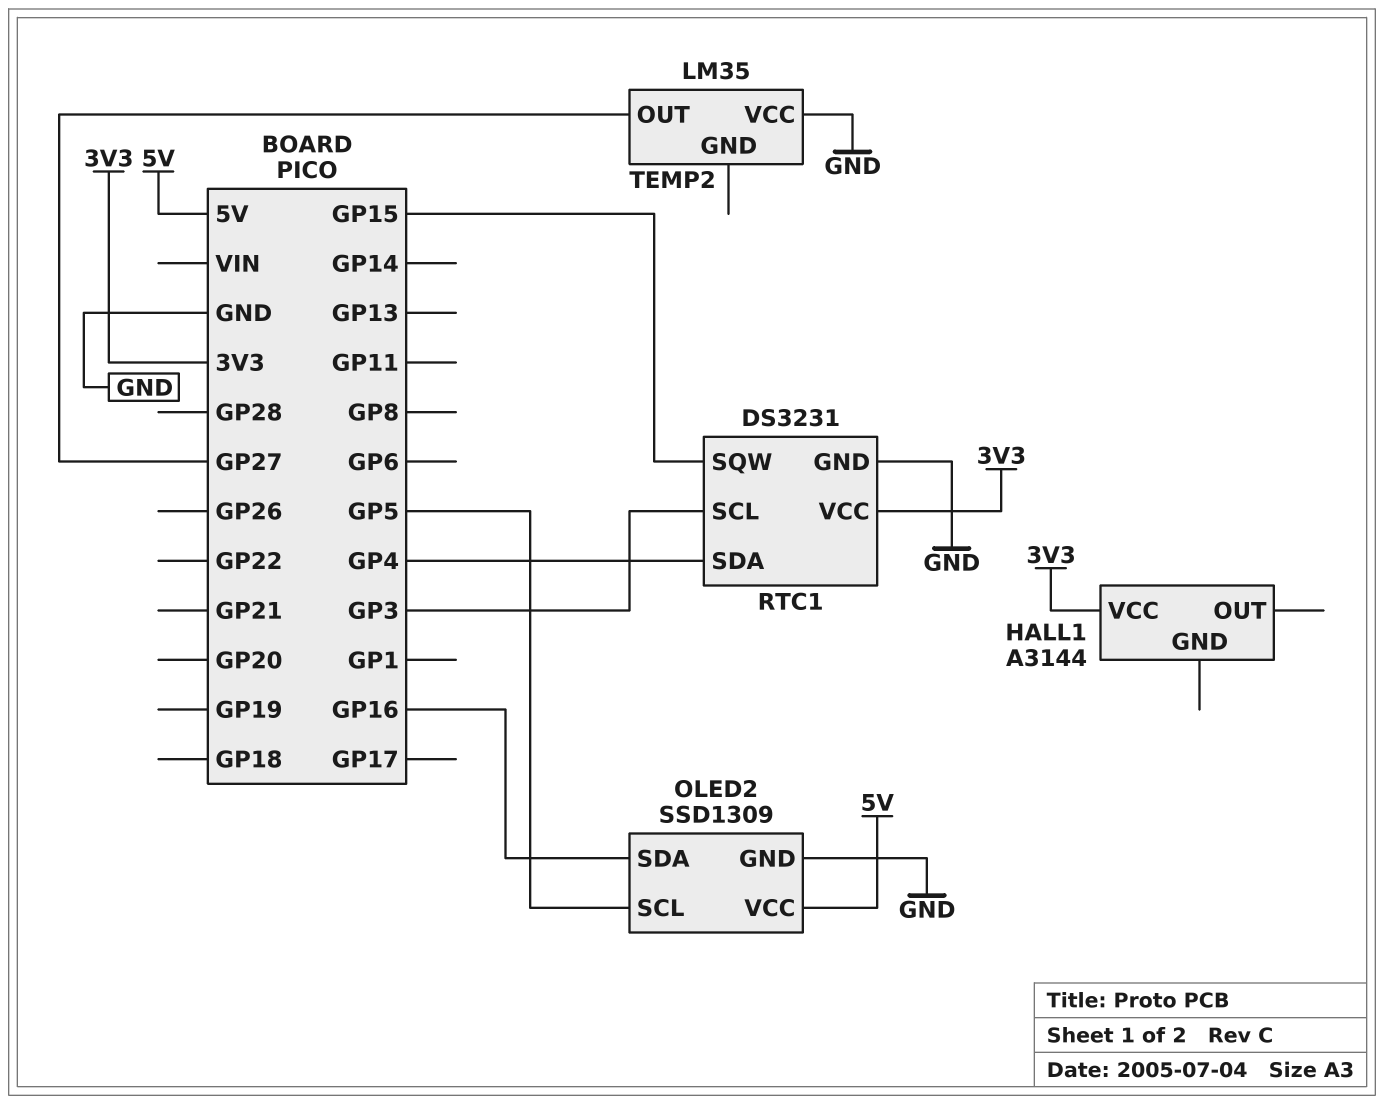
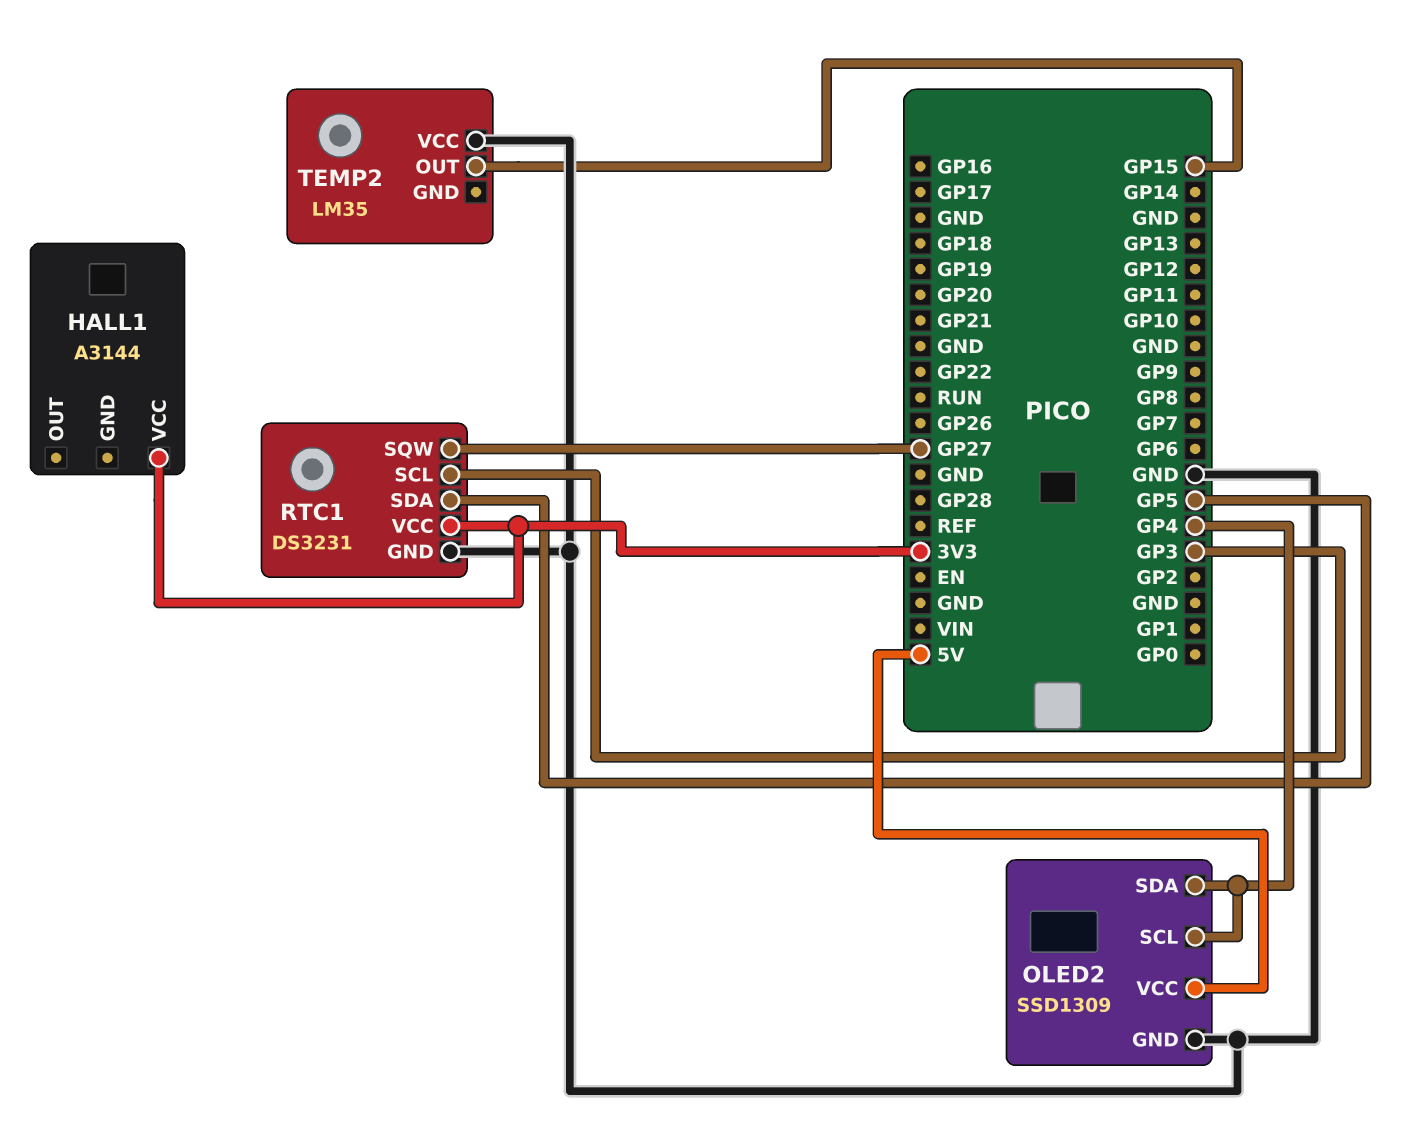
OLED2 pin SCL: GP5 -> GP4
OLED2 pin SDA: GP16 -> GP4
RTC1 pin SDA: GP4 -> GP5
RTC1 pin SQW: GP15 -> GP27
TEMP2 pin OUT: GP27 -> GP15

